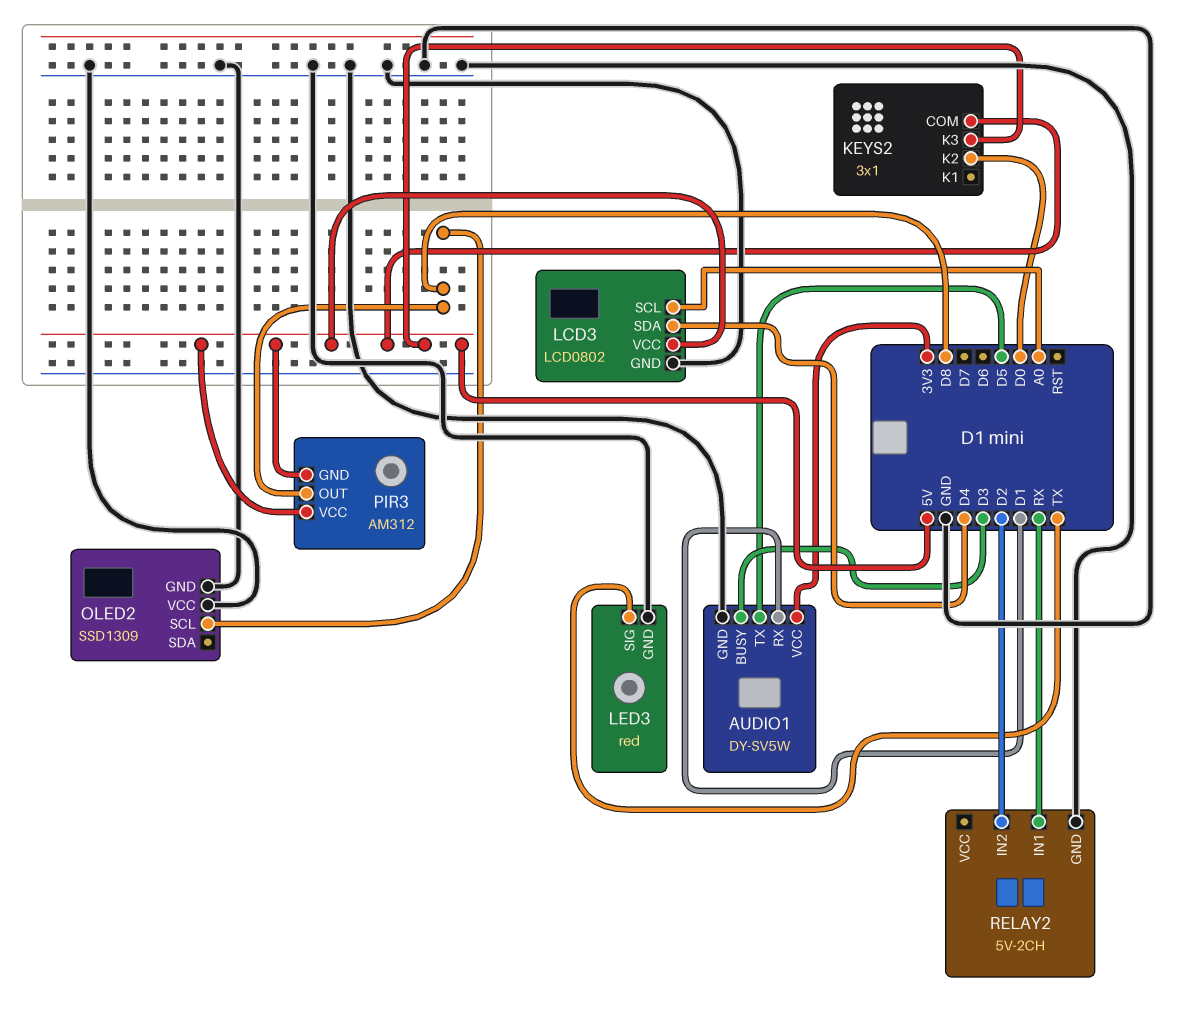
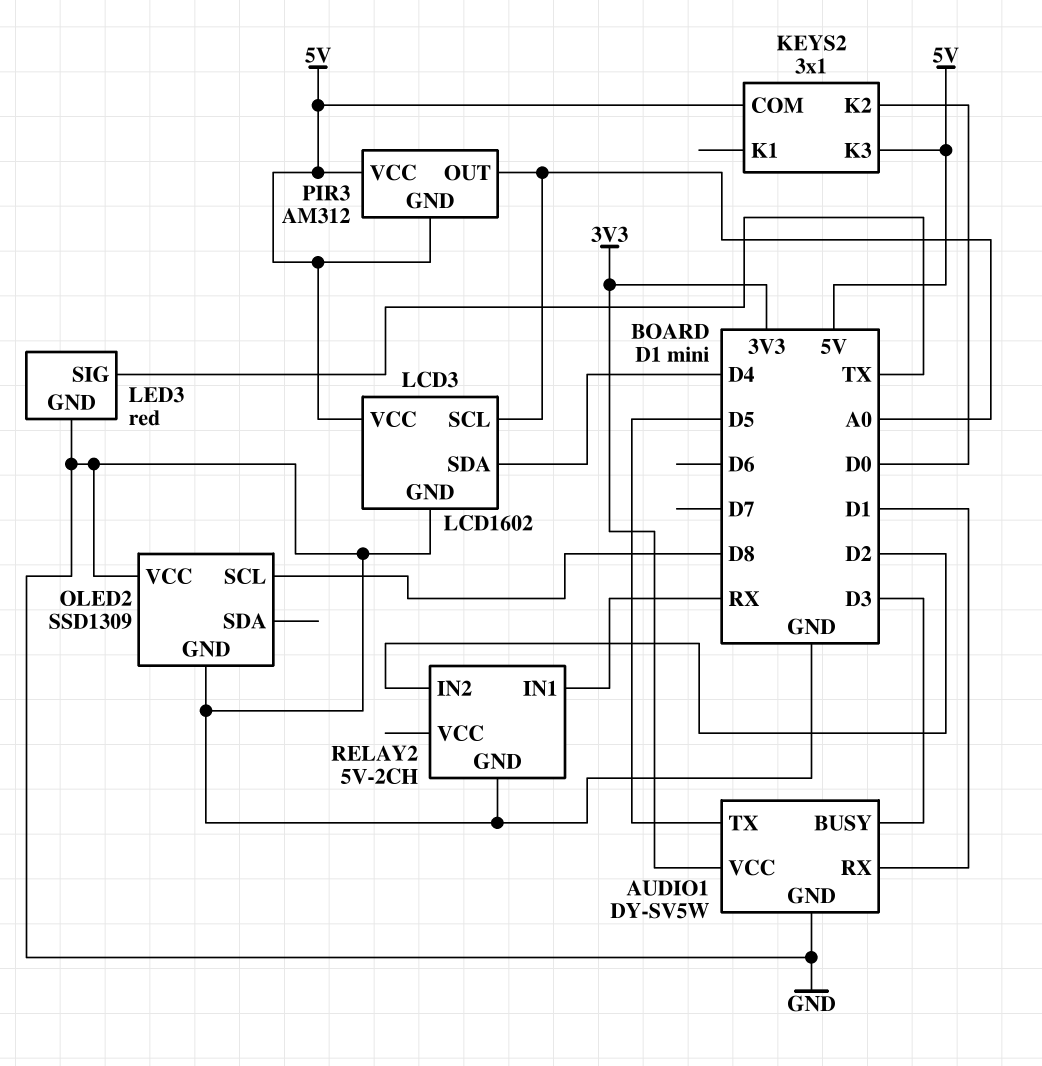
LCD3: LCD0802 -> LCD1602
PIR3 pin OUT: D8 -> A0

